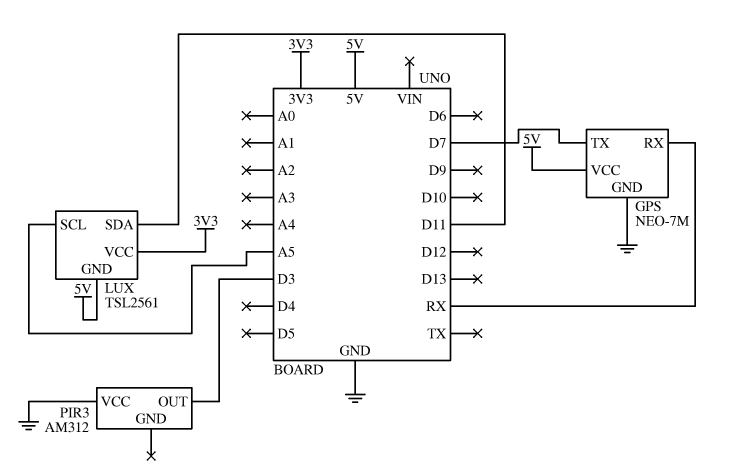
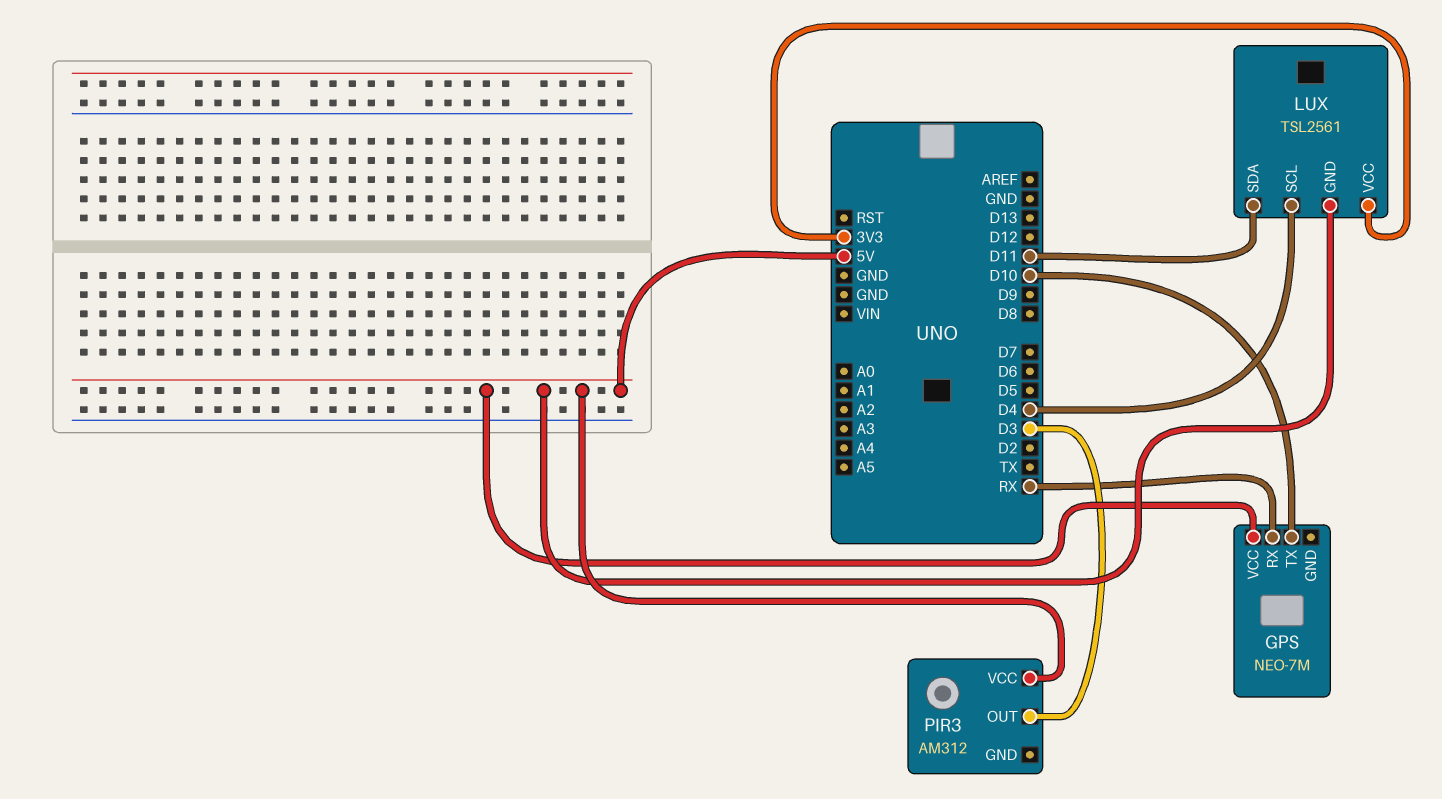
GPS pin GND: GND -> none
GPS pin TX: D7 -> D10
LUX pin SCL: A5 -> D4
PIR3 pin VCC: GND -> 5V

